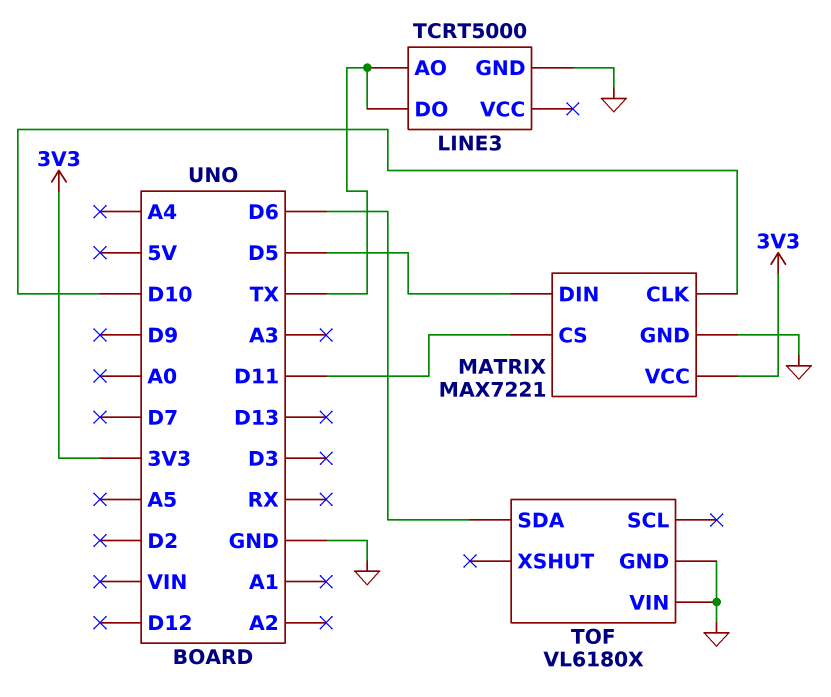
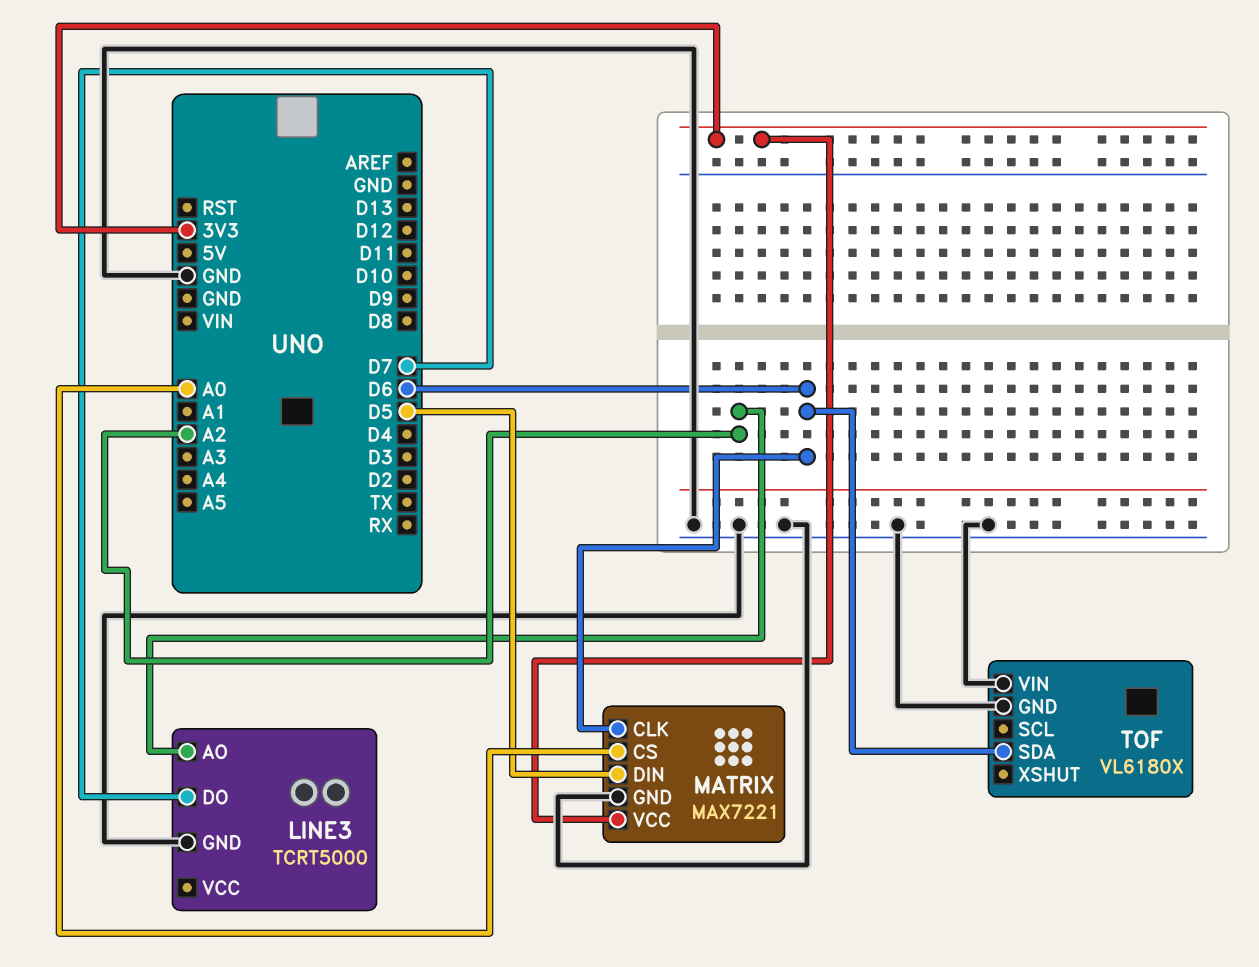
LINE3 pin AO: TX -> A2
LINE3 pin DO: TX -> D7
MATRIX pin CLK: D10 -> D6
MATRIX pin CS: D11 -> A0

